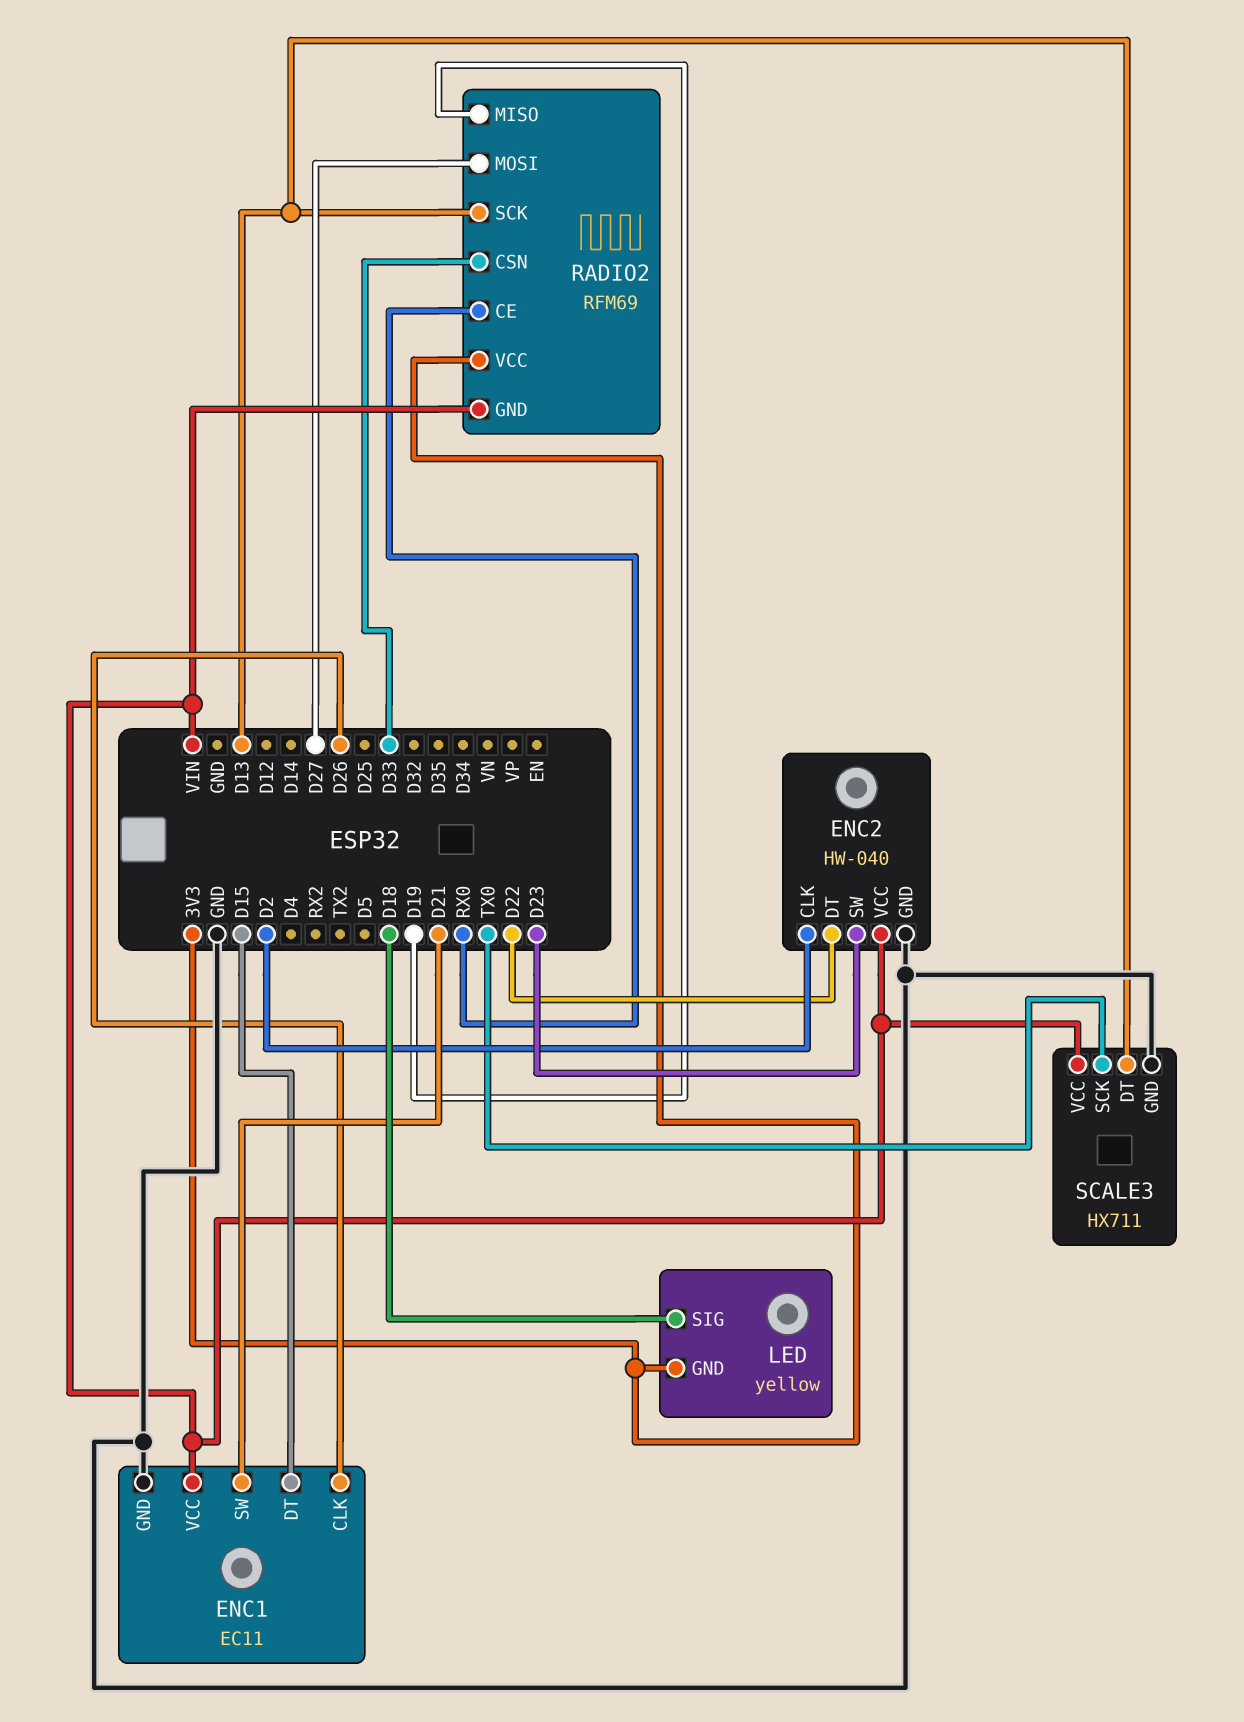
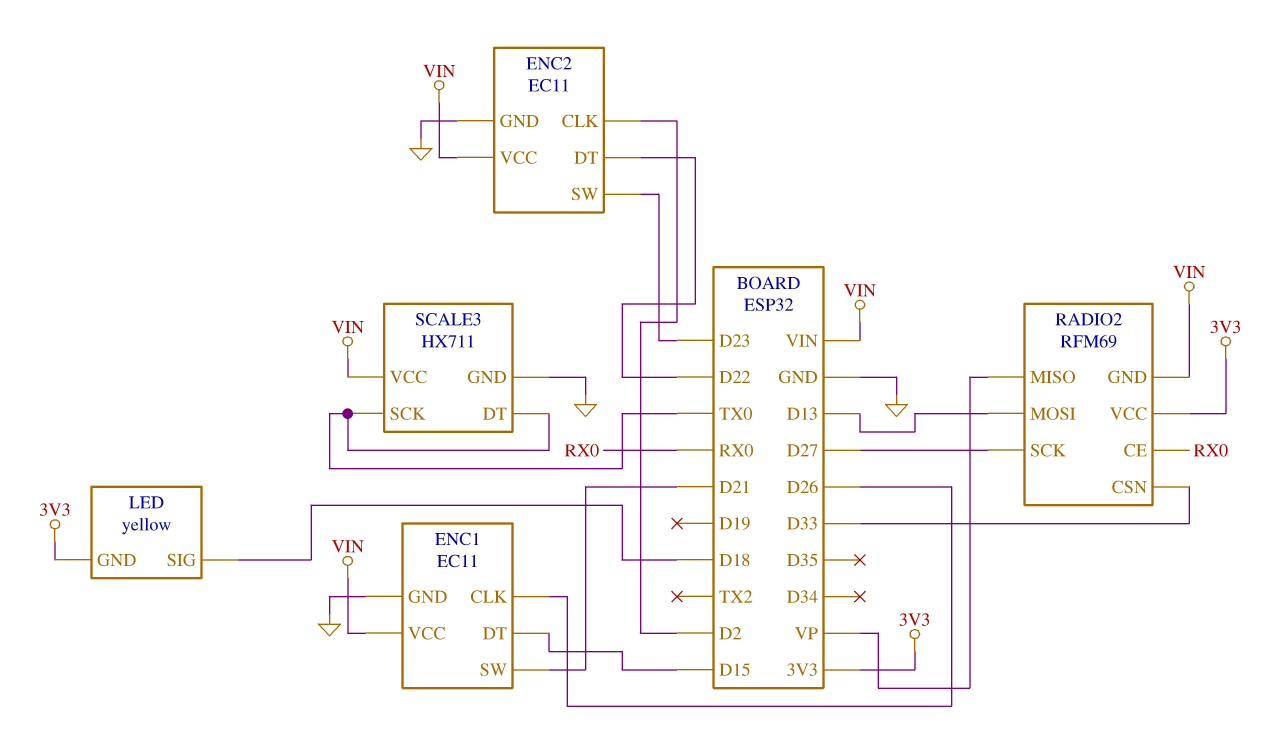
ENC2: HW-040 -> EC11
RADIO2 pin MISO: D19 -> VP
RADIO2 pin MOSI: D27 -> D13
RADIO2 pin SCK: D13 -> D27
SCALE3 pin DT: D13 -> TX0

